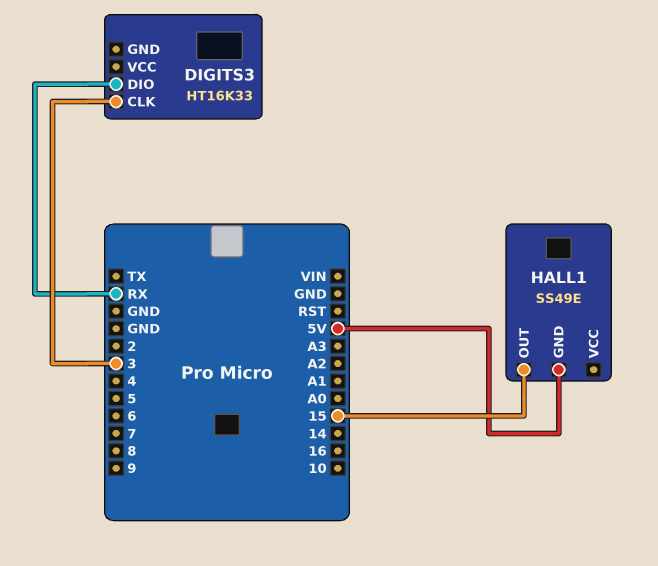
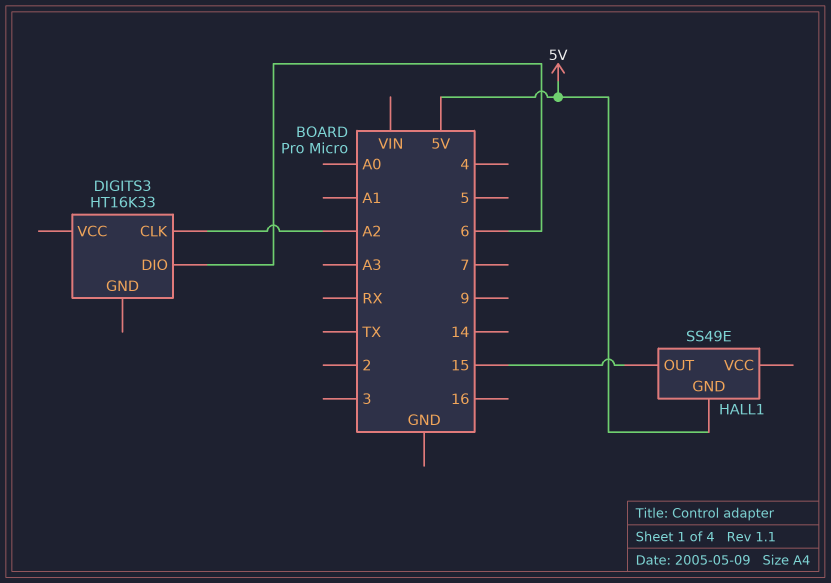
DIGITS3 pin CLK: 3 -> A2
DIGITS3 pin DIO: RX -> 6

